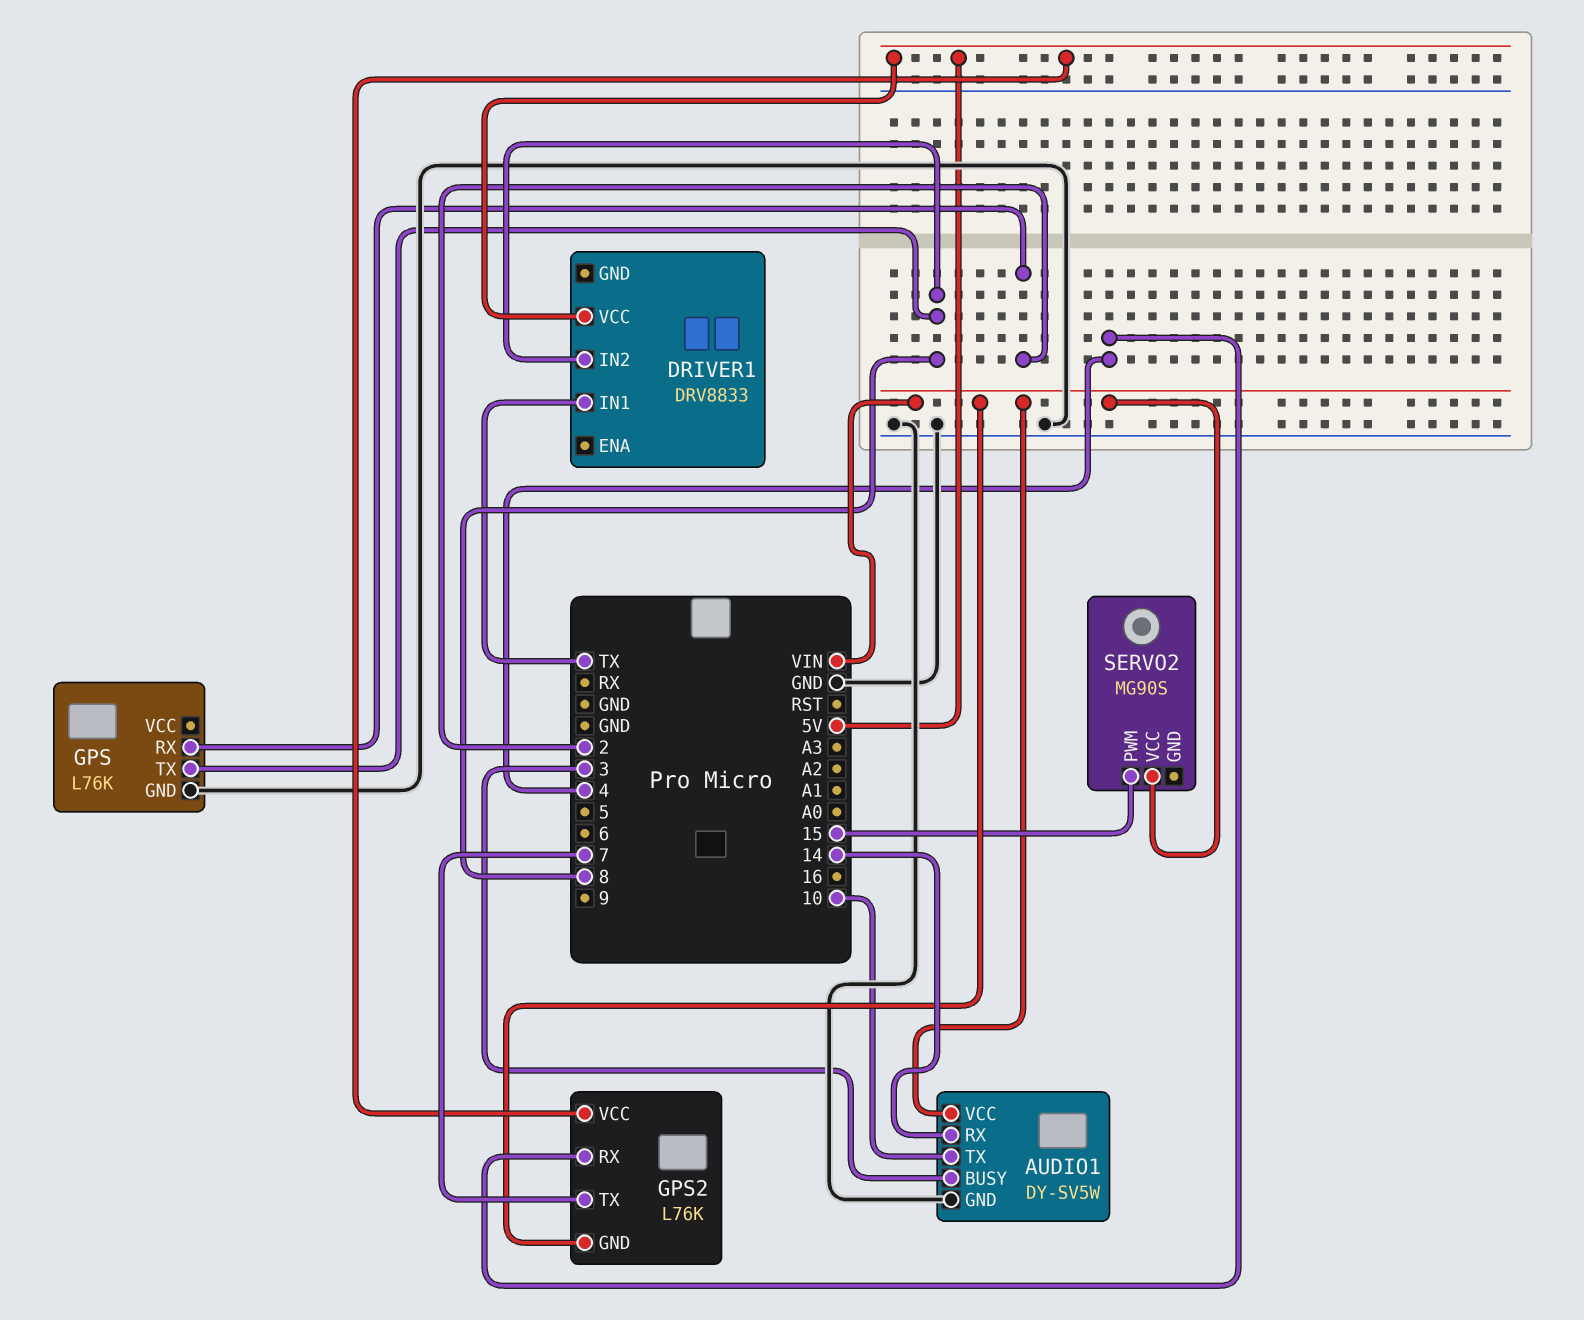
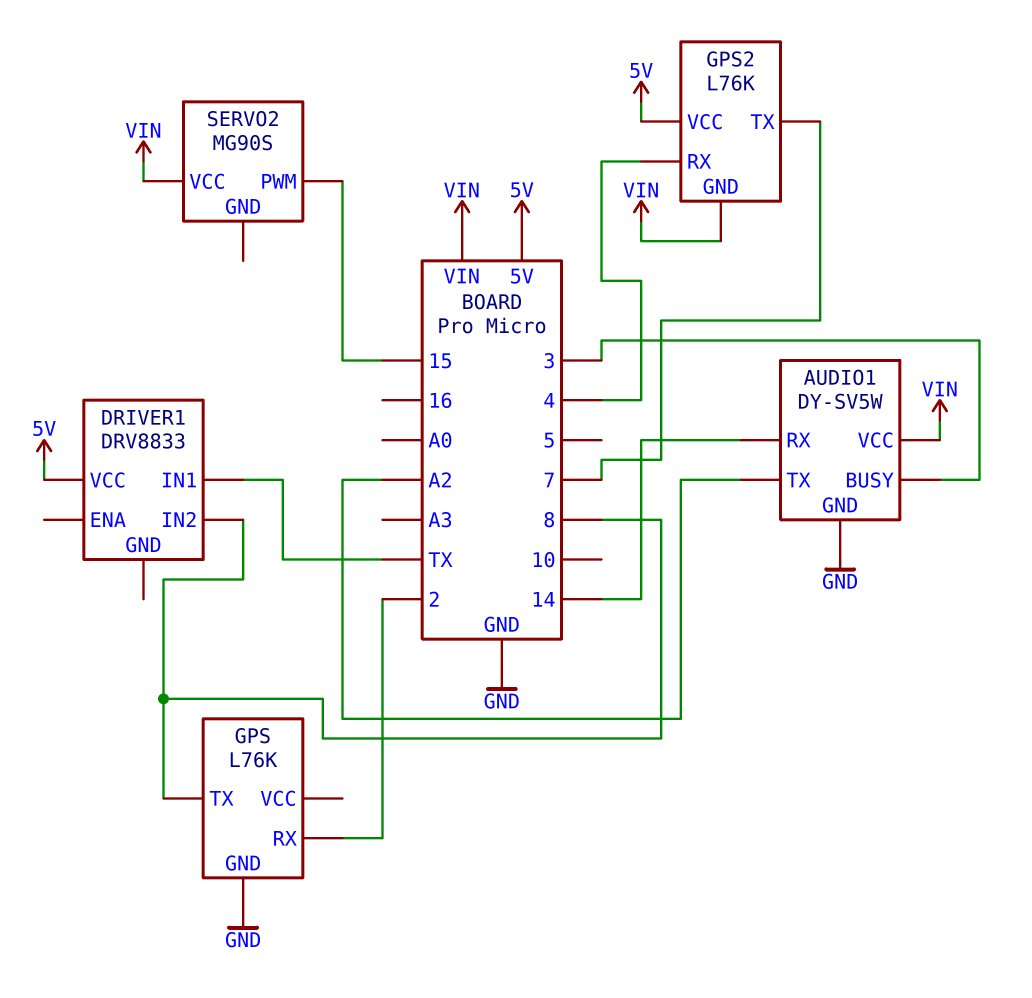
AUDIO1 pin TX: 10 -> A2

